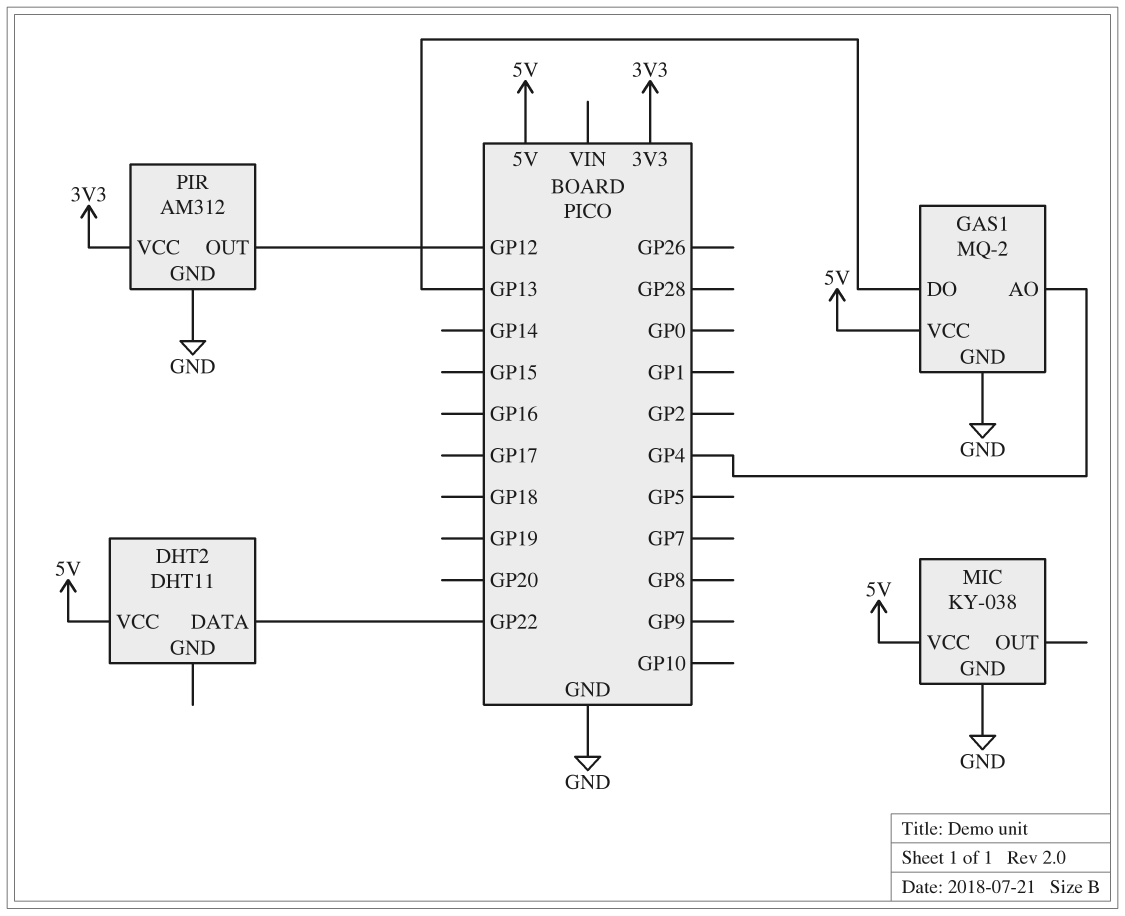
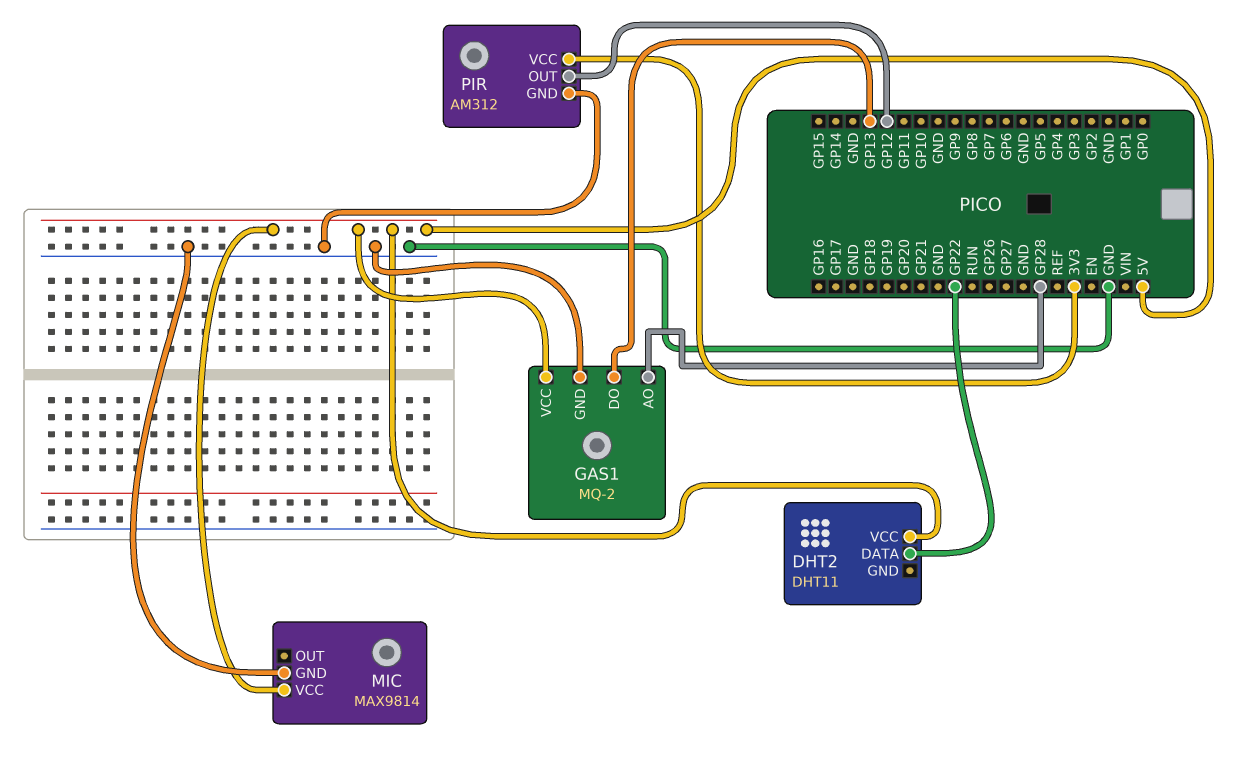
GAS1 pin AO: GP4 -> GP28
MIC: KY-038 -> MAX9814

